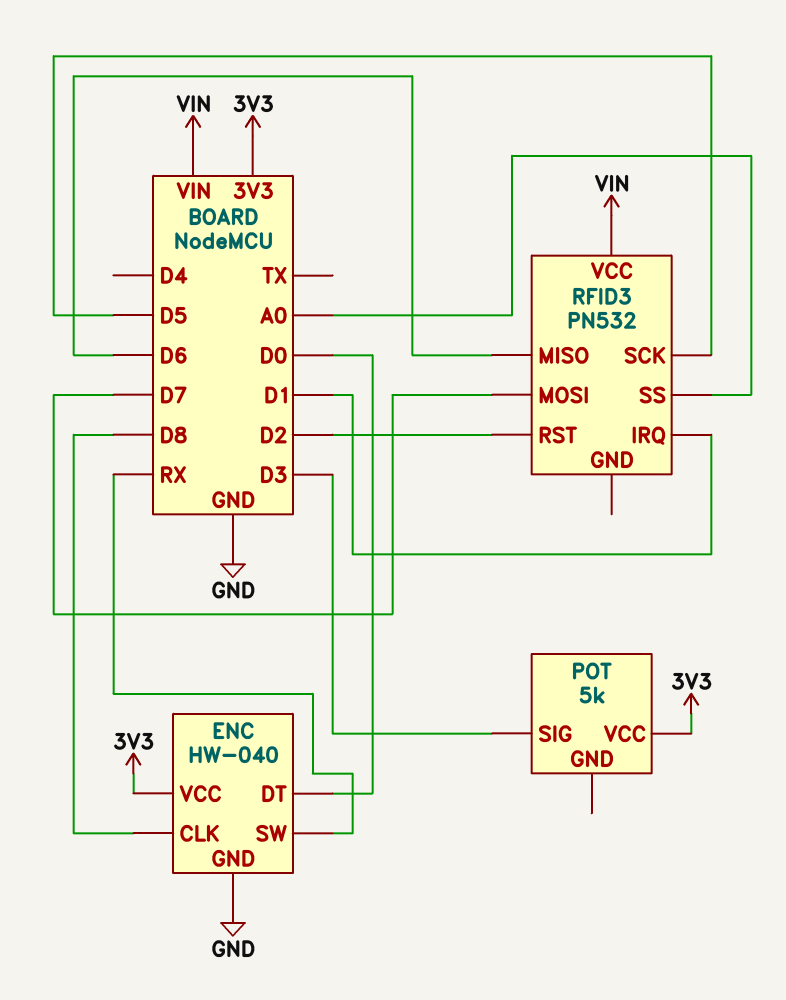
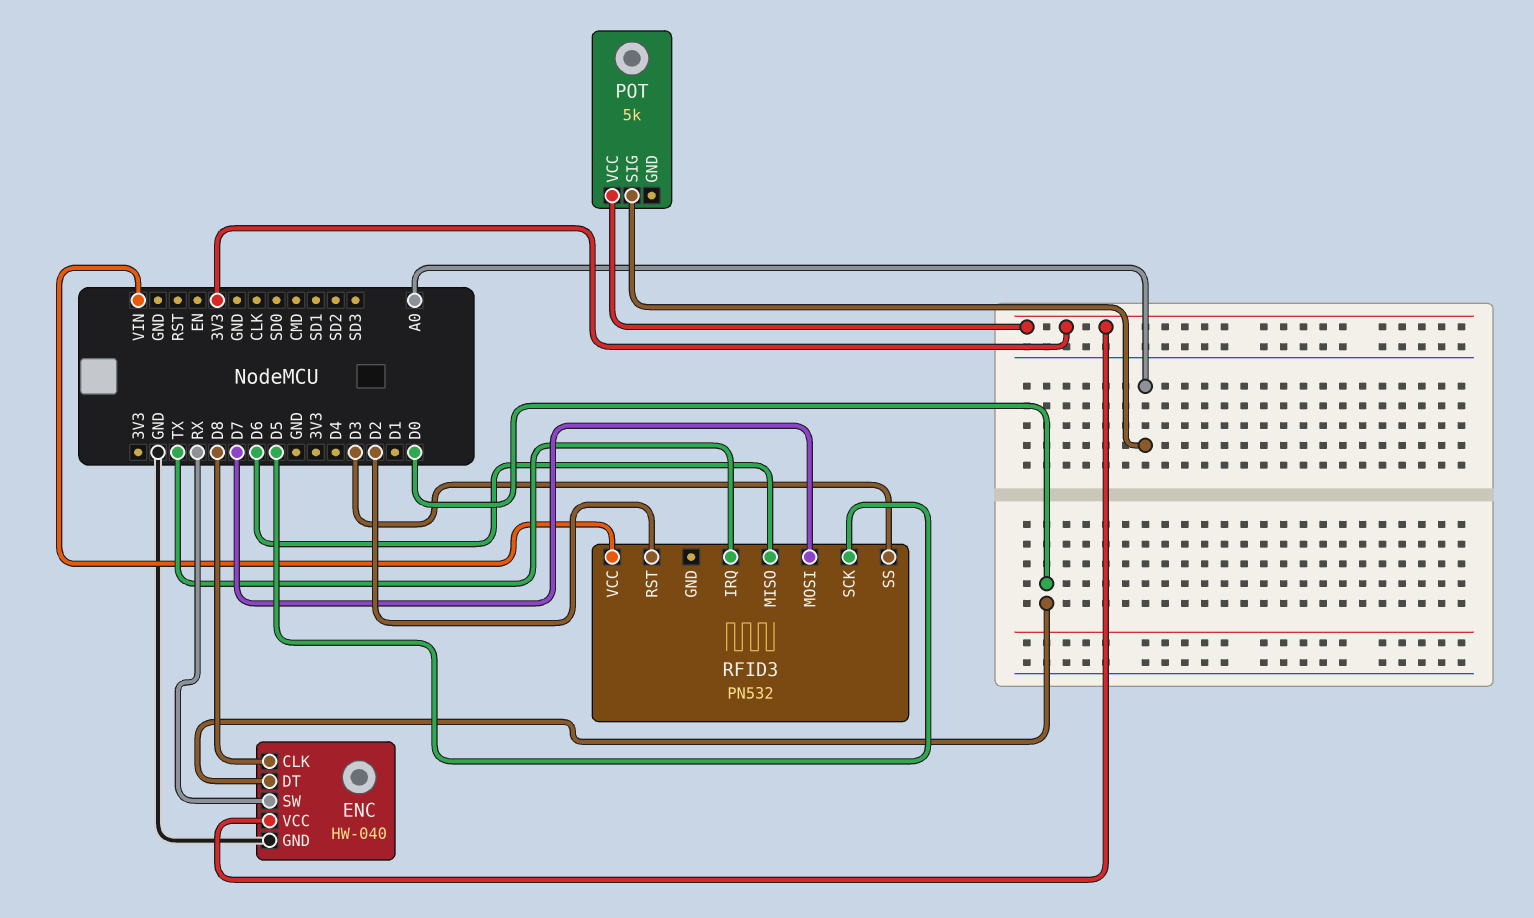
POT pin SIG: D3 -> A0
RFID3 pin IRQ: D1 -> TX
RFID3 pin SS: A0 -> D3

